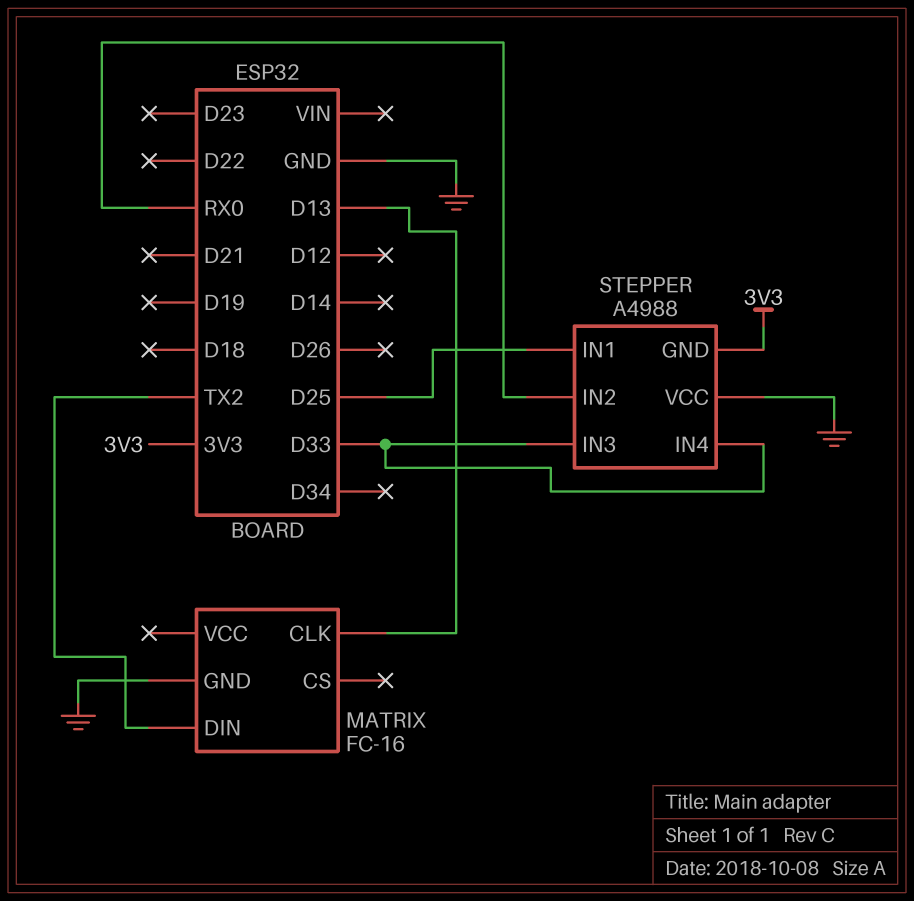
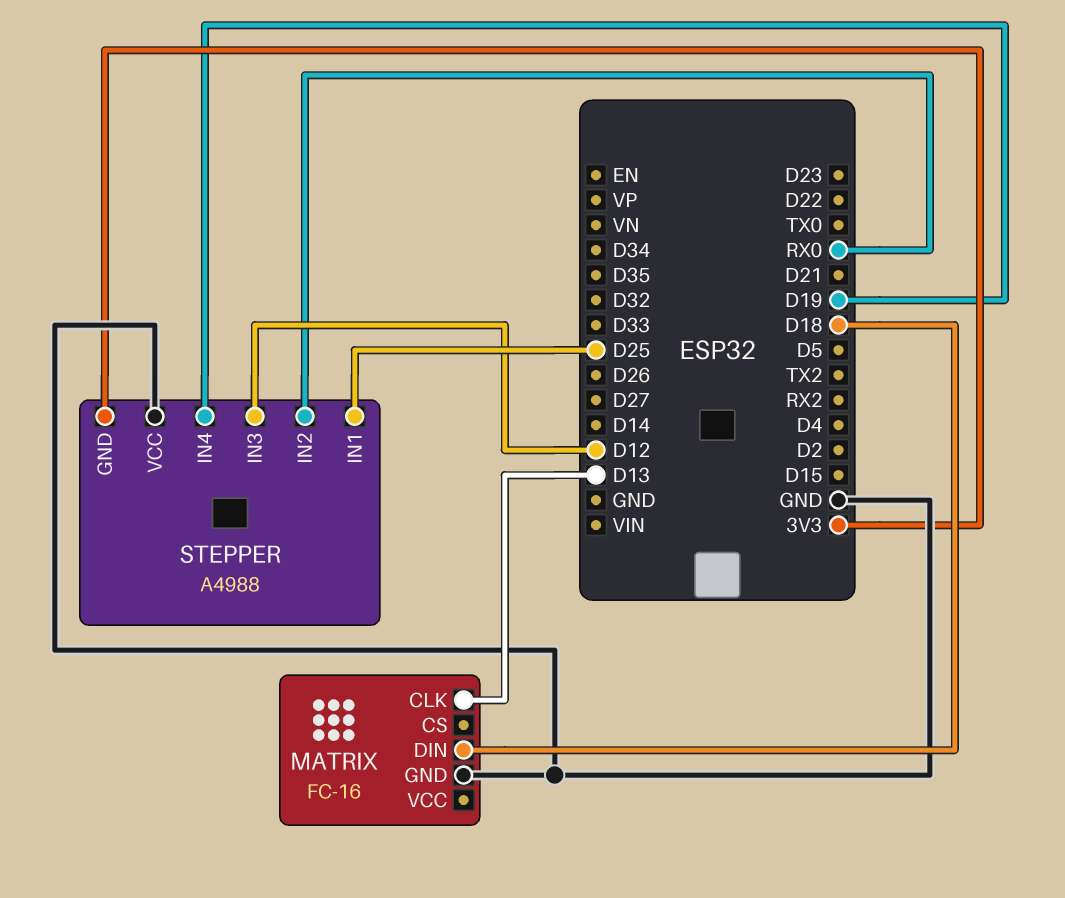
MATRIX pin DIN: TX2 -> D18
STEPPER pin IN3: D33 -> D12
STEPPER pin IN4: D33 -> D19

